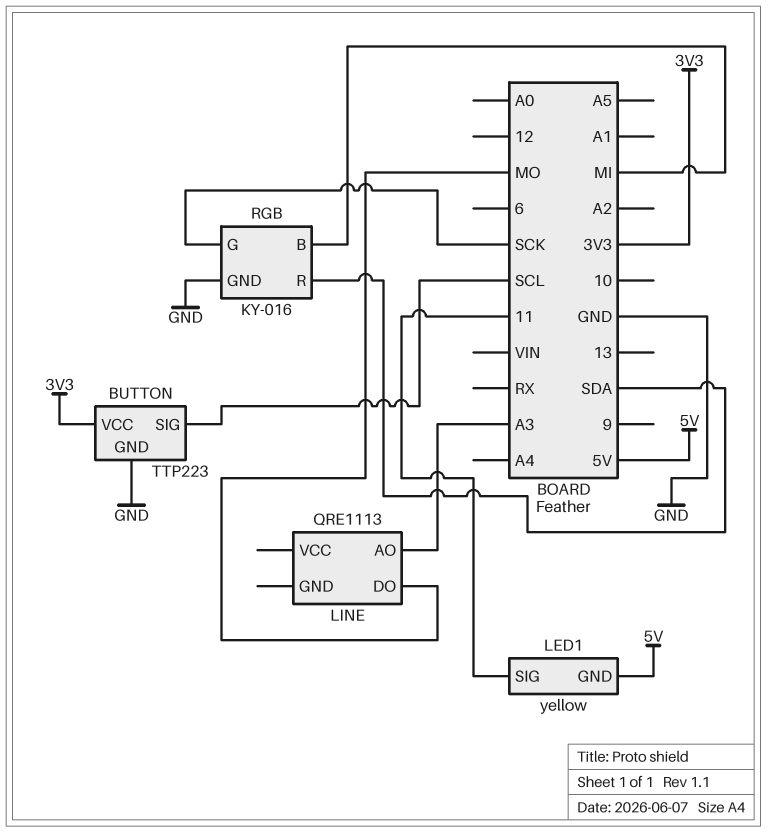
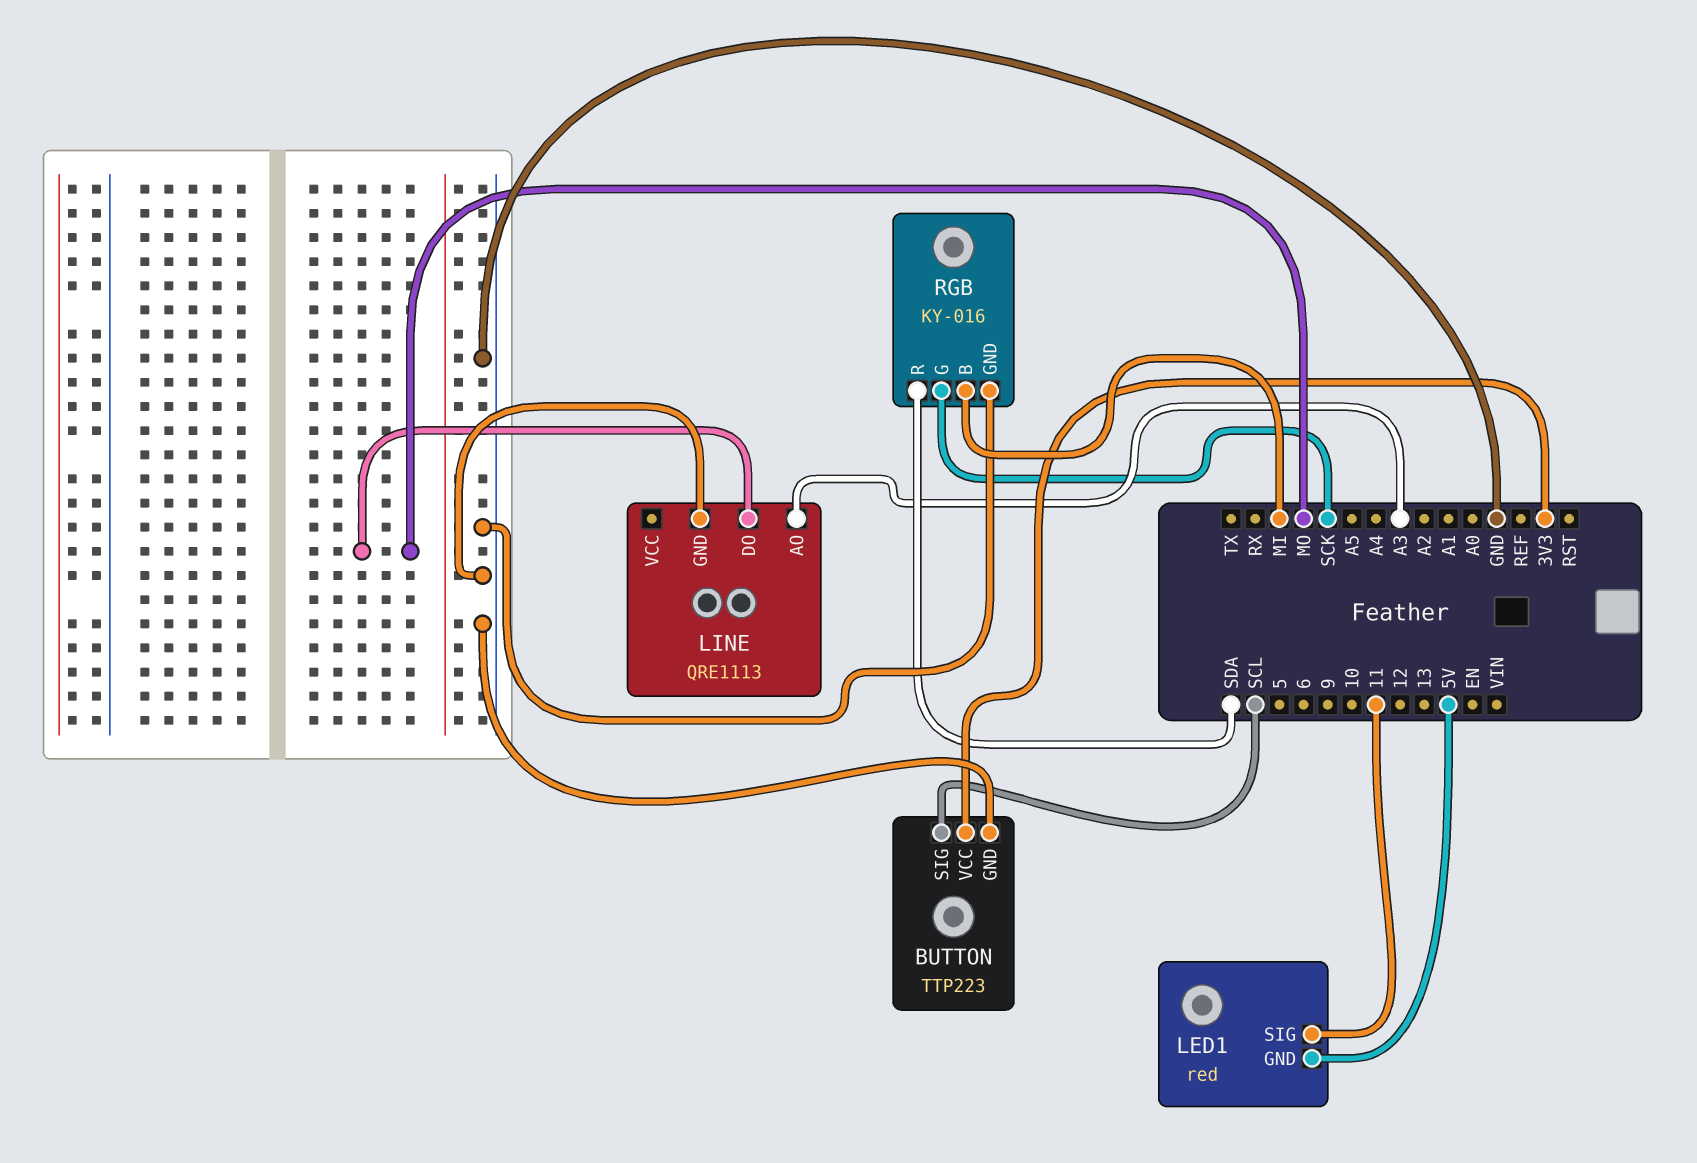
LED1: yellow -> red
LINE pin GND: none -> GND

